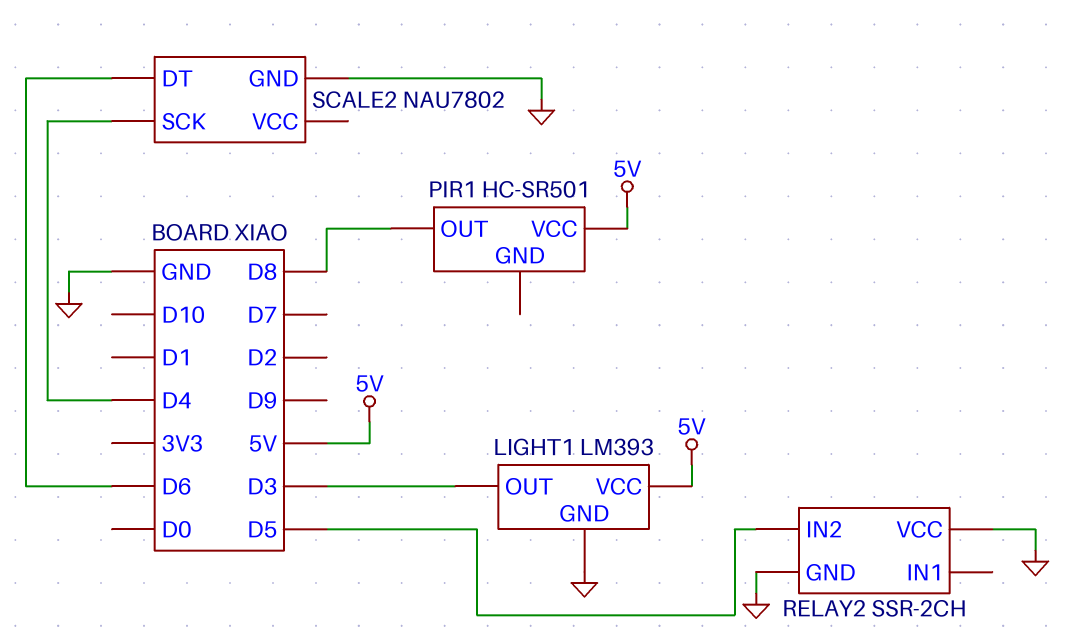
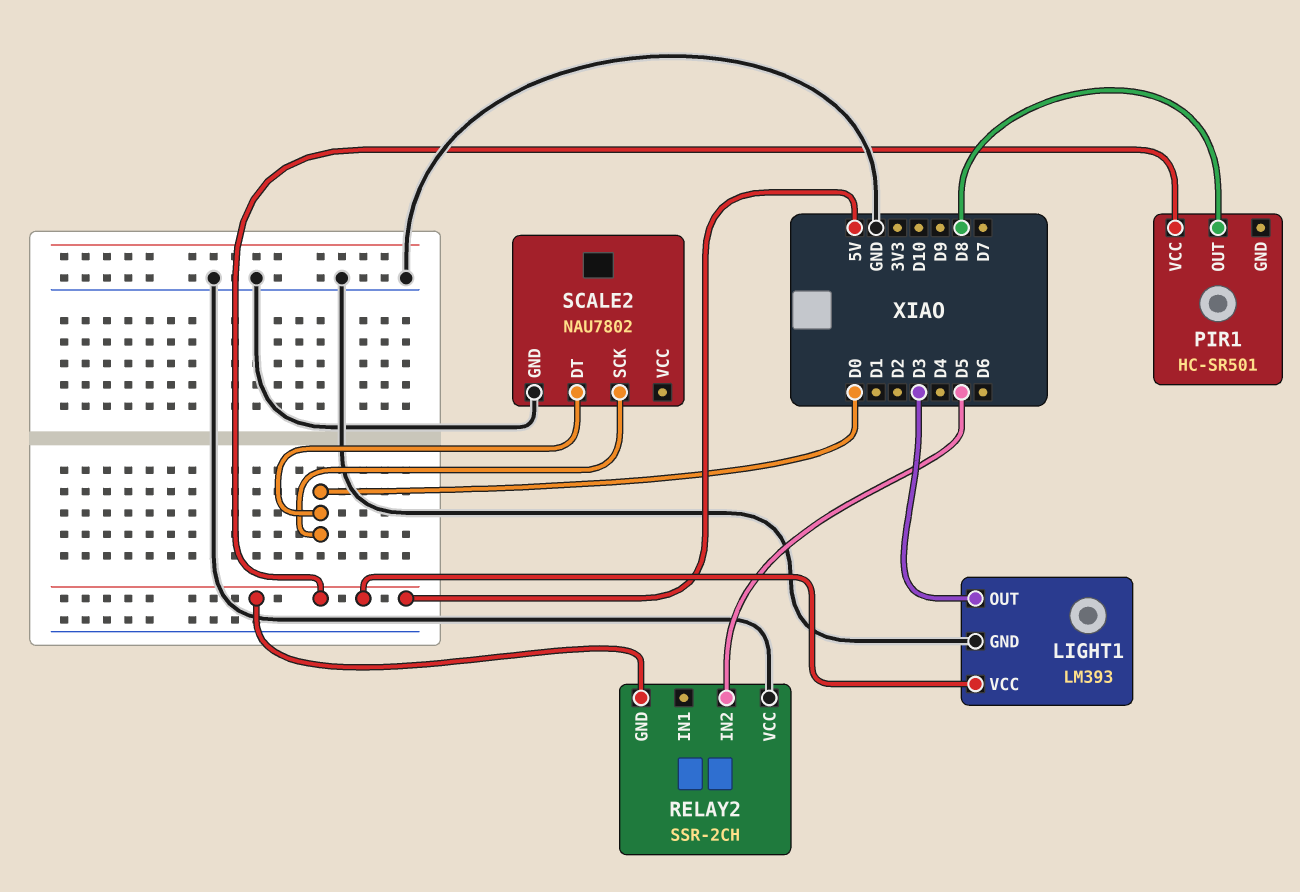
RELAY2 pin GND: GND -> 5V
SCALE2 pin DT: D6 -> D0
SCALE2 pin SCK: D4 -> D0

